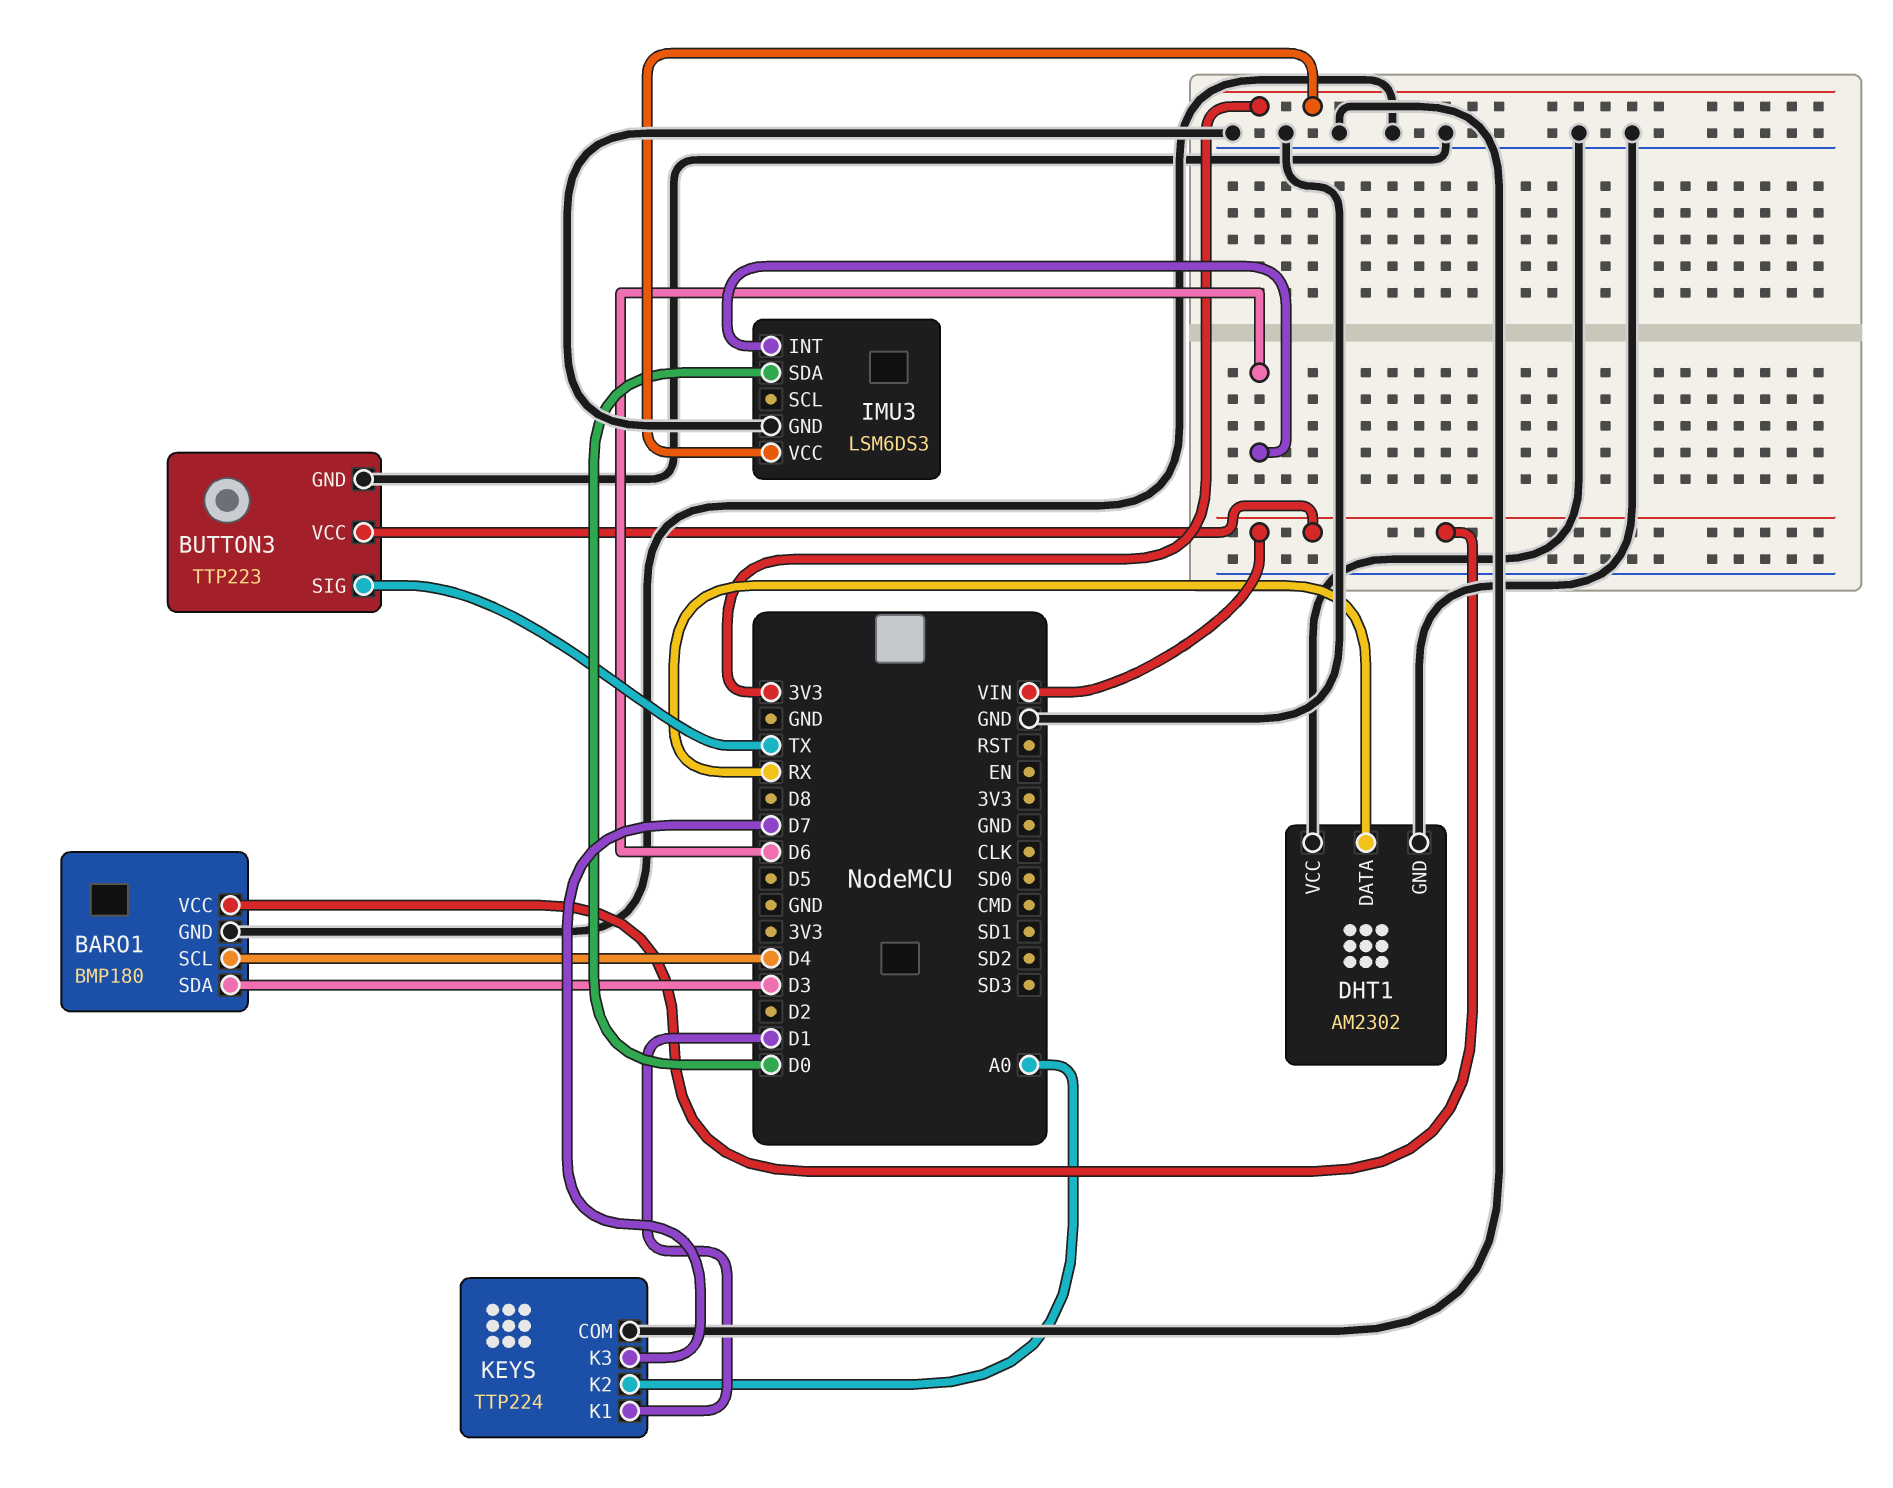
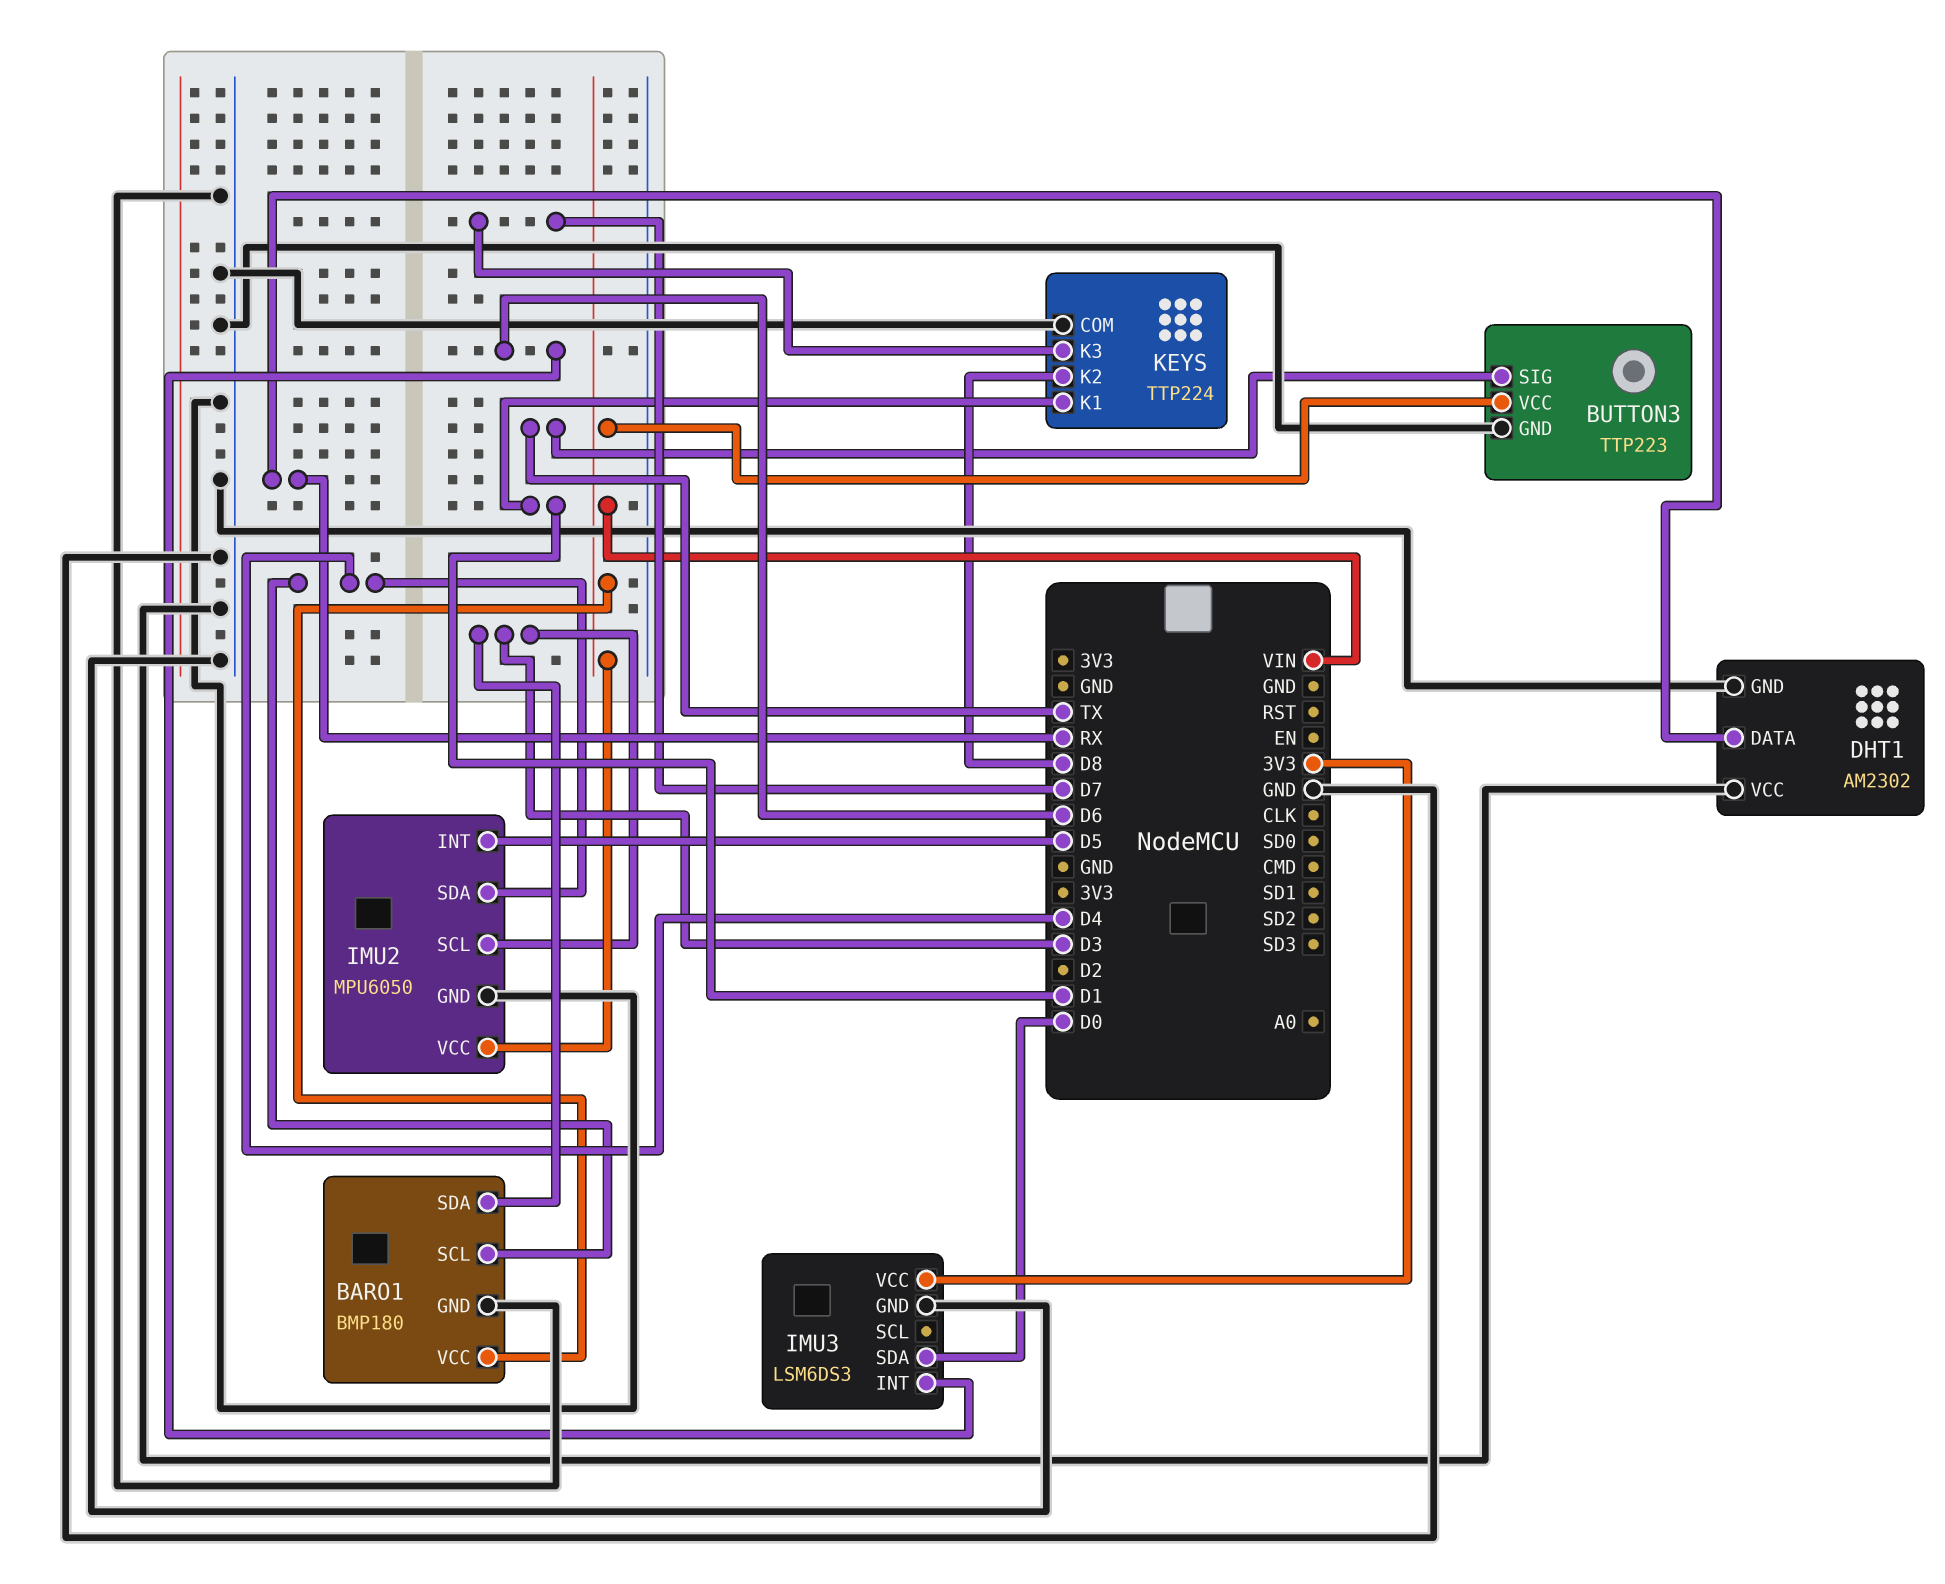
IMU2: none -> MPU6050
IMU2 pin GND: none -> GND
IMU2 pin INT: none -> D5
IMU2 pin SCL: none -> D3
IMU2 pin SDA: none -> D4
IMU2 pin VCC: none -> VIN
KEYS pin K2: A0 -> D8

